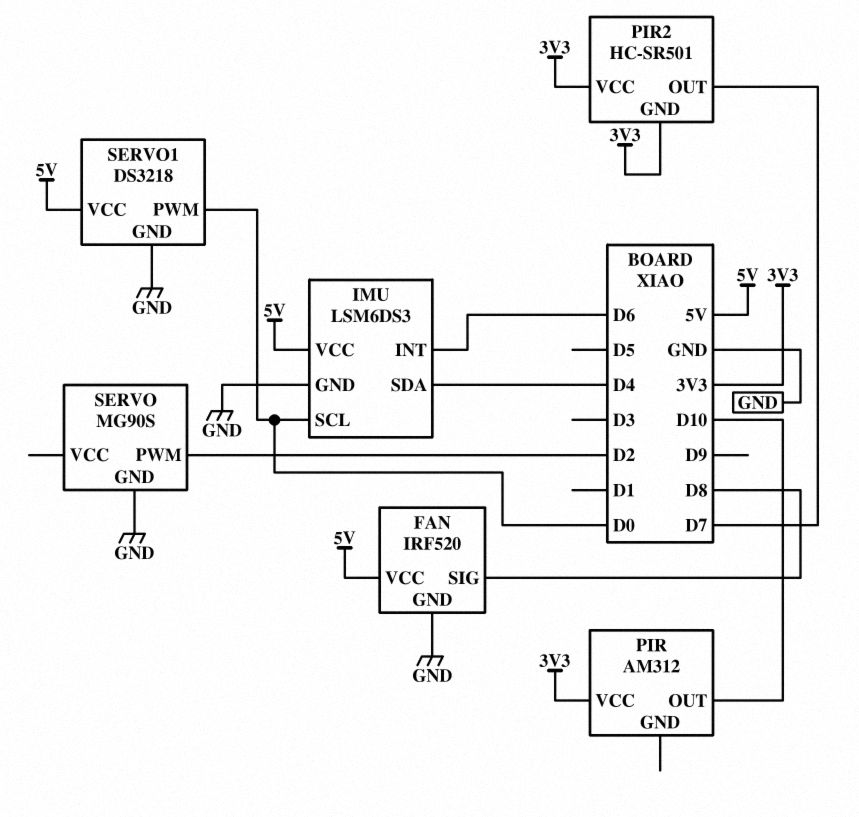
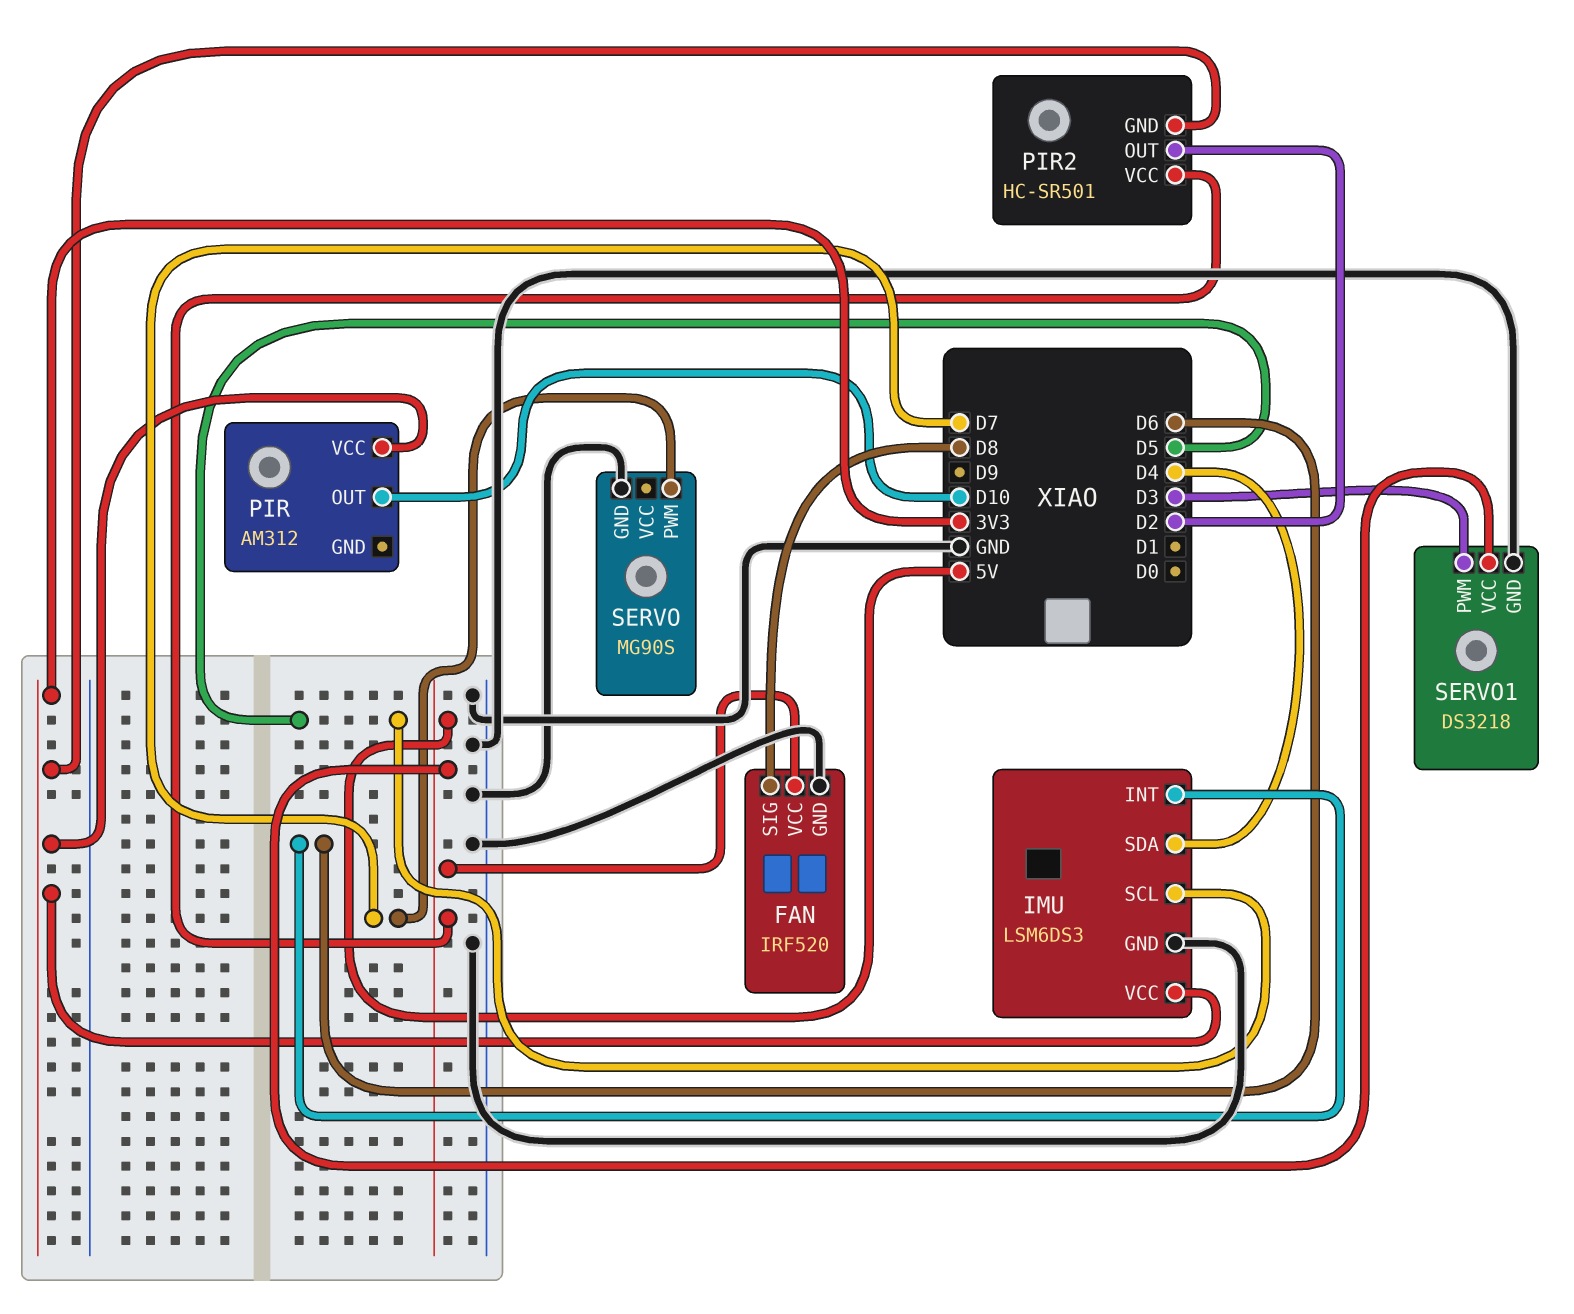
IMU pin SCL: D0 -> D5
IMU pin VCC: 5V -> 3V3
PIR2 pin OUT: D7 -> D2
PIR2 pin VCC: 3V3 -> 5V
SERVO pin PWM: D2 -> D7
SERVO1 pin PWM: D0 -> D3

